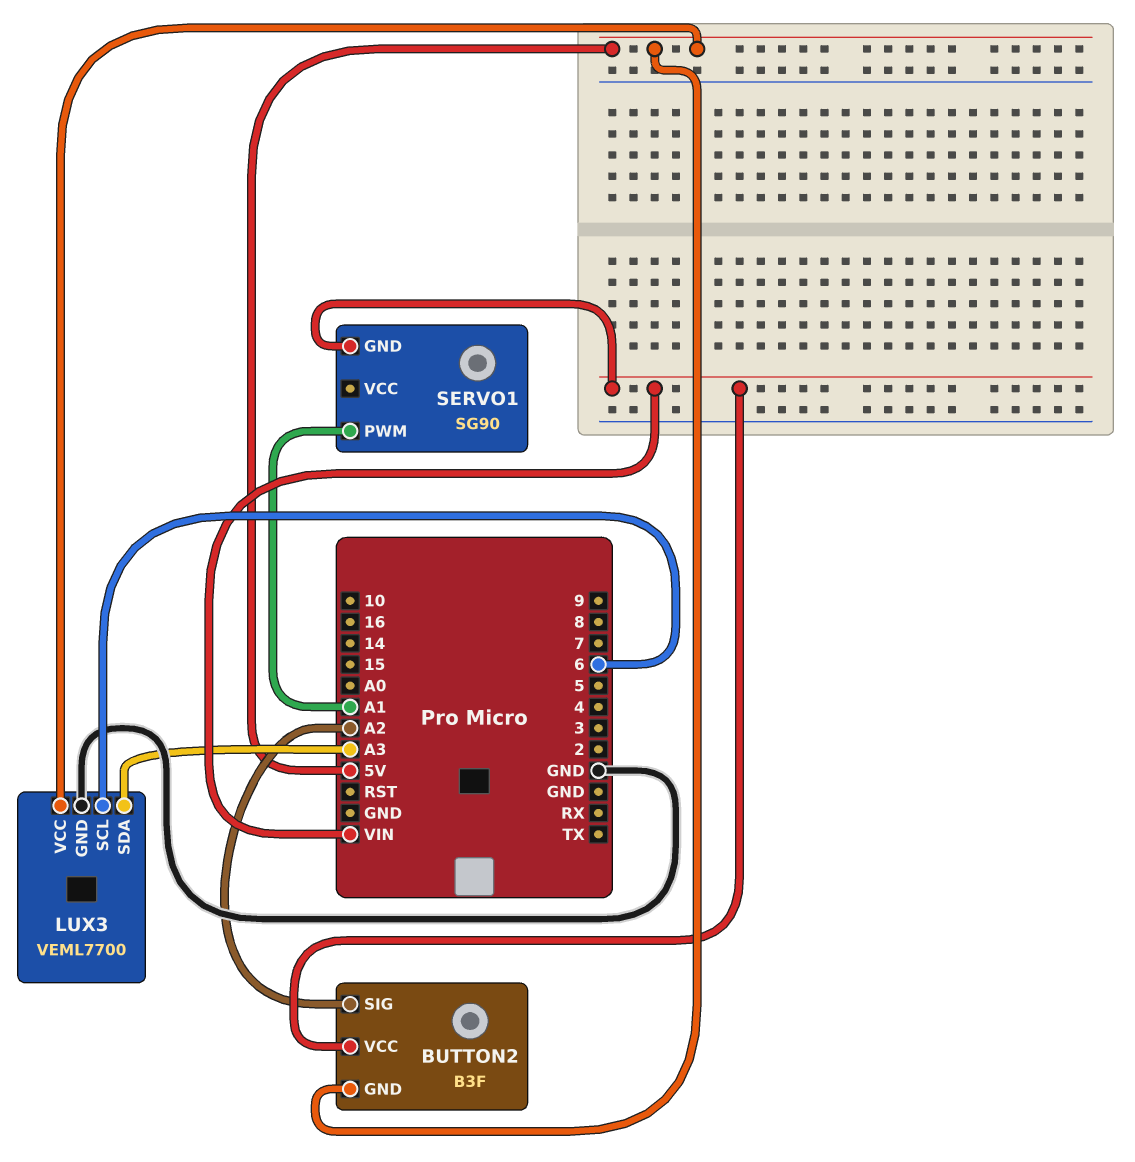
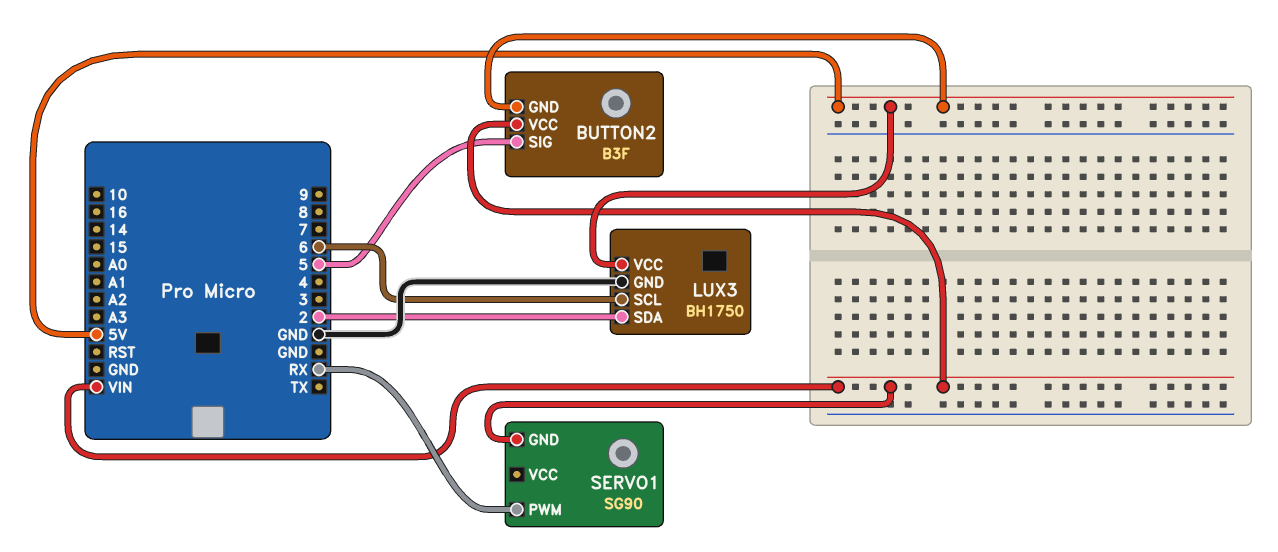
BUTTON2 pin SIG: A2 -> 5
LUX3: VEML7700 -> BH1750
LUX3 pin SDA: A3 -> 2
SERVO1 pin PWM: A1 -> RX

